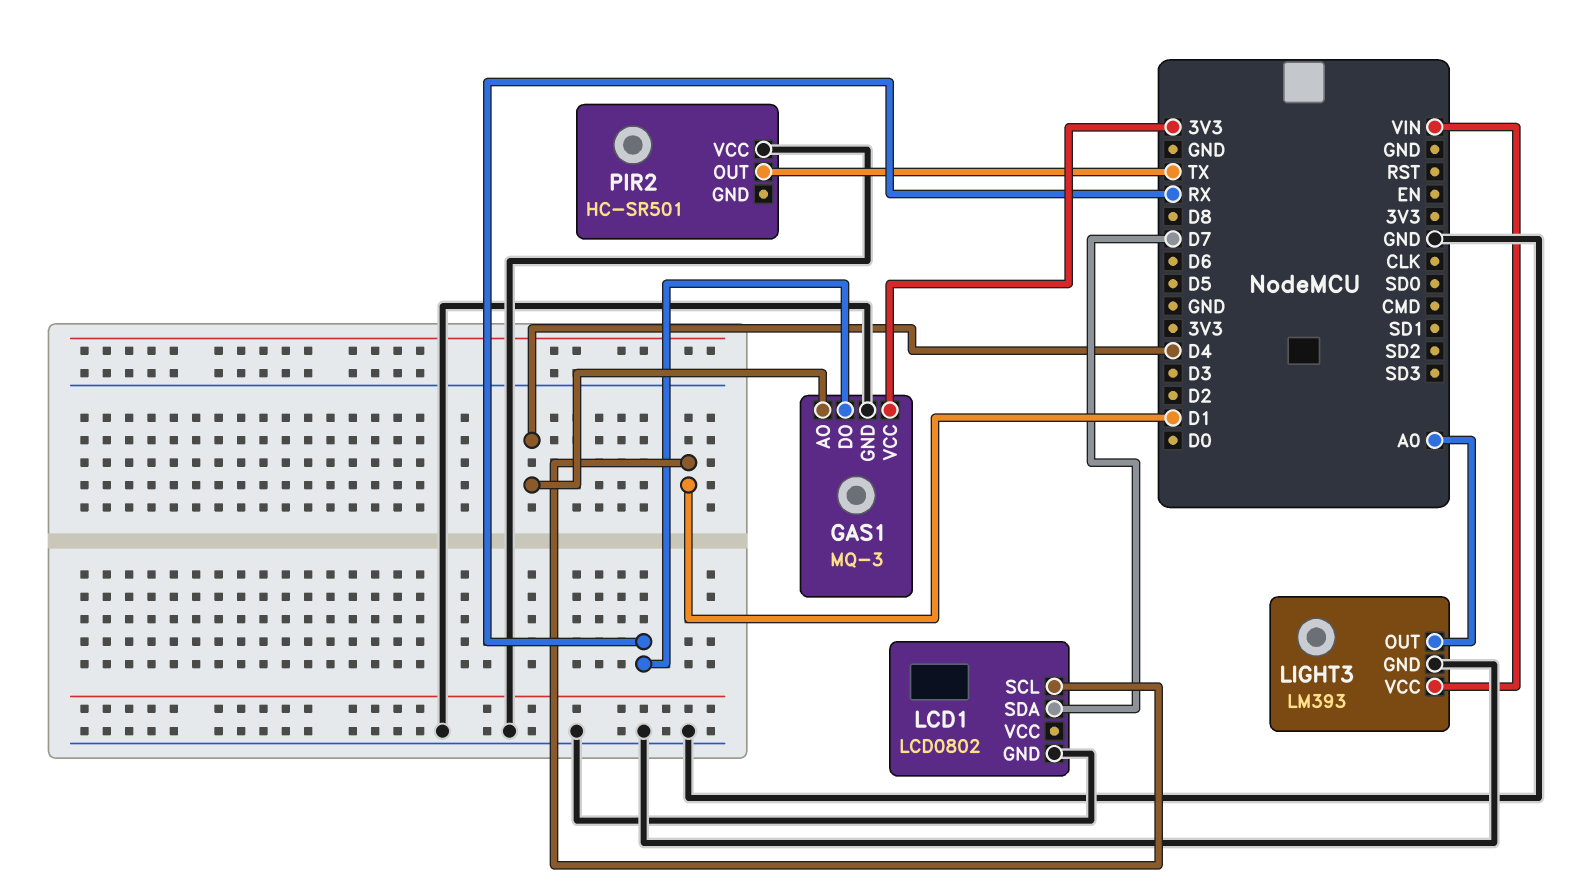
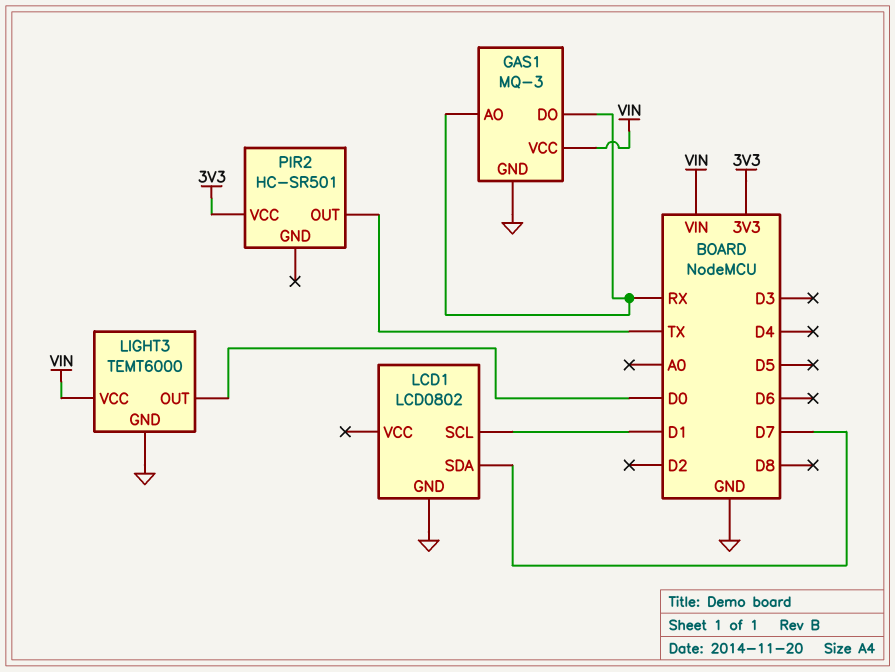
GAS1 pin AO: D4 -> RX
GAS1 pin VCC: 3V3 -> VIN
LIGHT3: LM393 -> TEMT6000
LIGHT3 pin OUT: A0 -> D0
PIR2 pin VCC: GND -> 3V3

